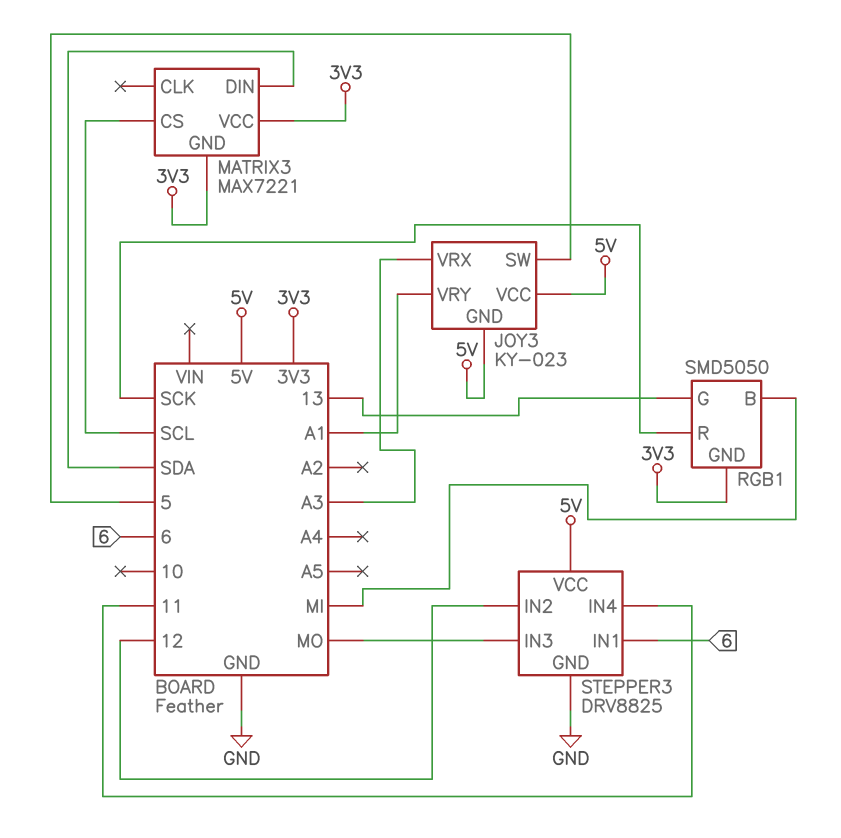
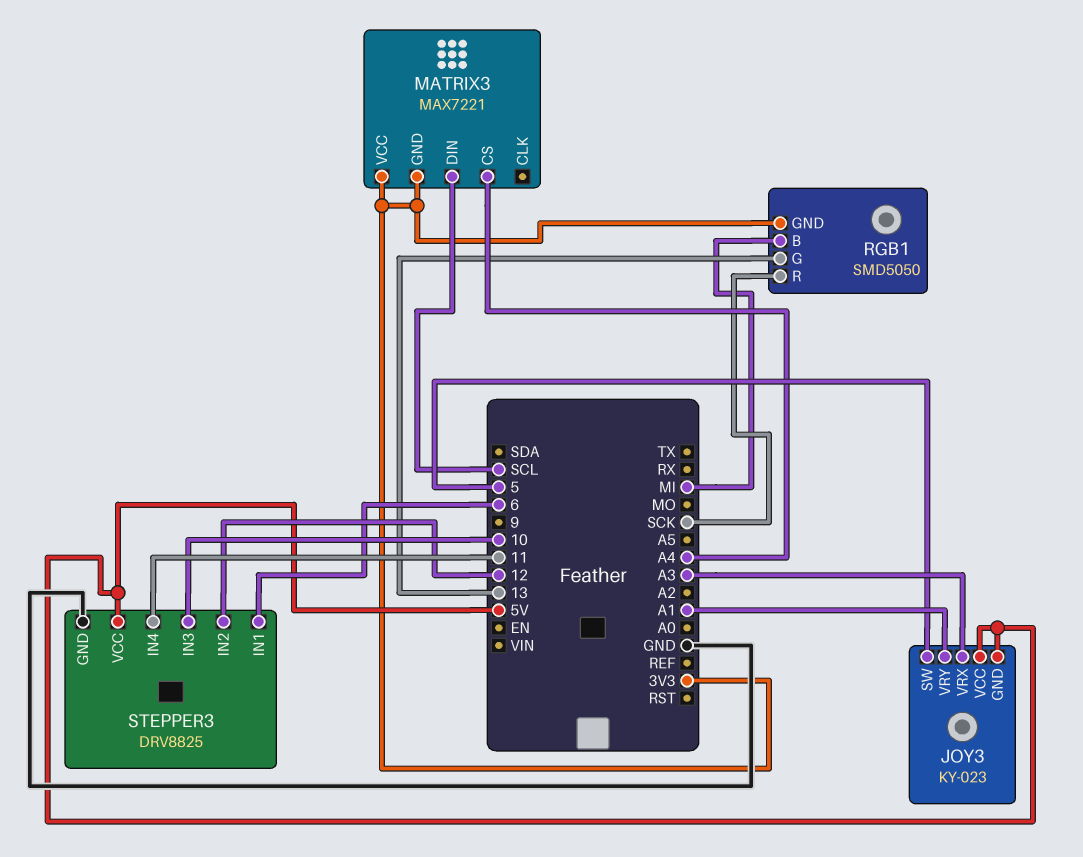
MATRIX3 pin CS: SCL -> A4
MATRIX3 pin DIN: SDA -> SCL
STEPPER3 pin IN3: MO -> 10

